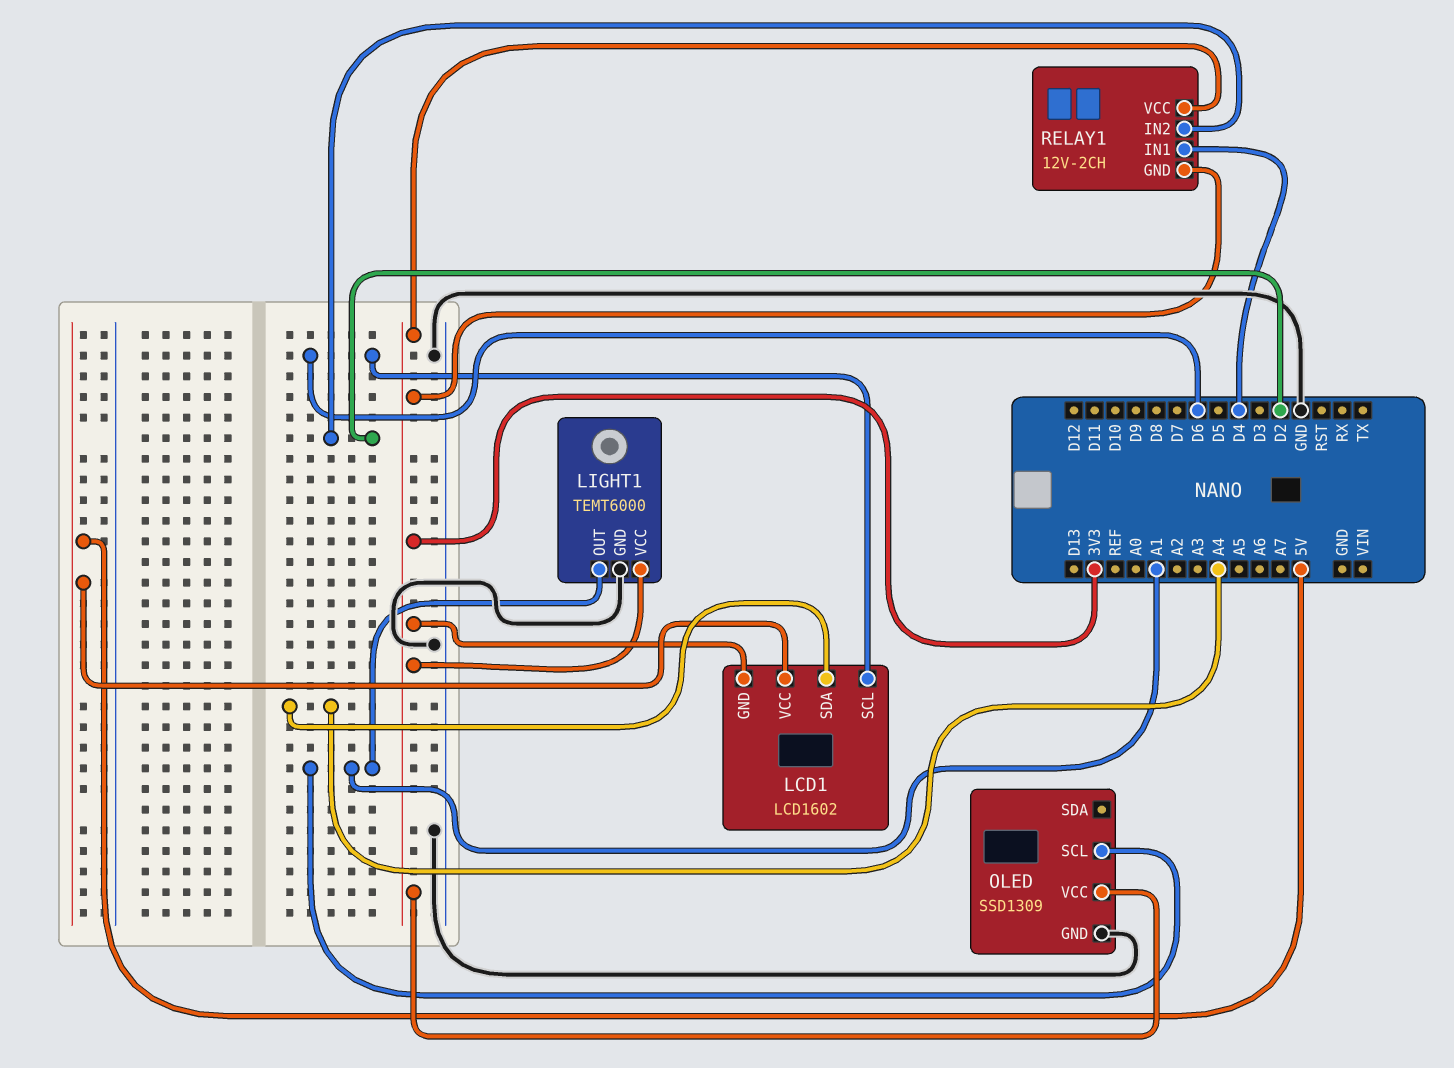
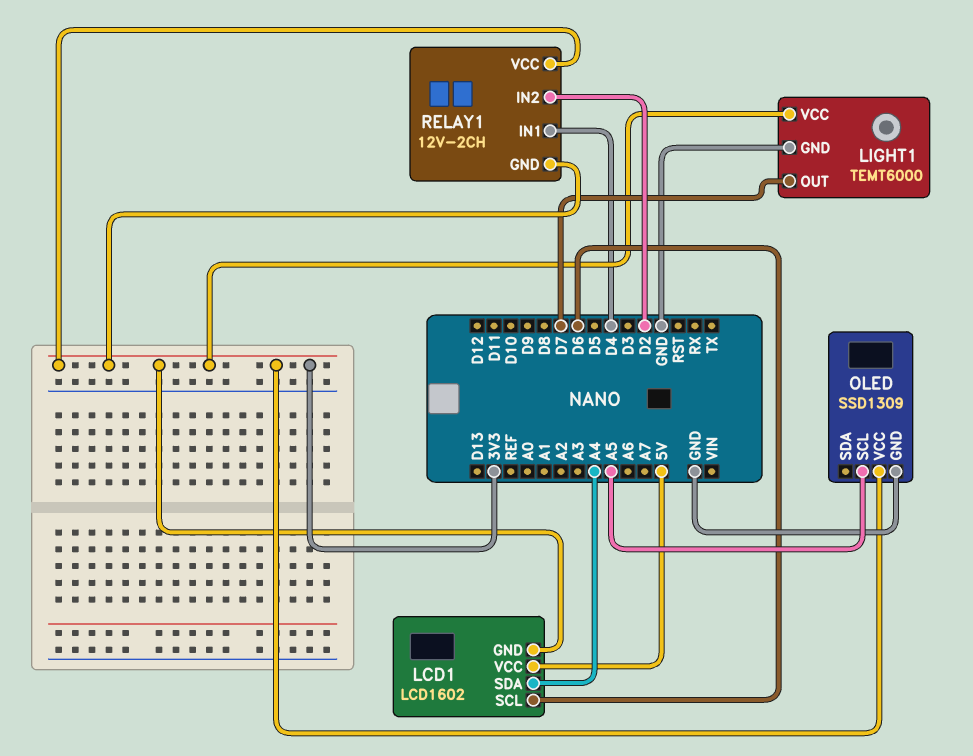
LIGHT1 pin OUT: A1 -> D7
OLED pin SCL: A1 -> A5

